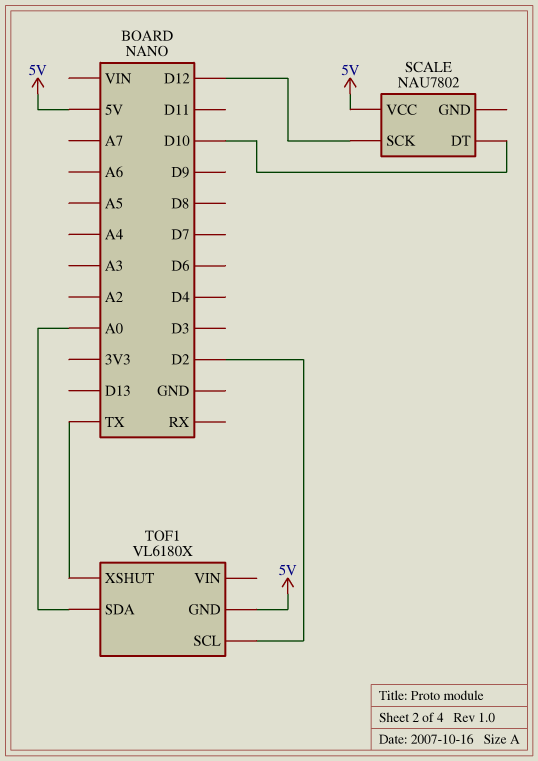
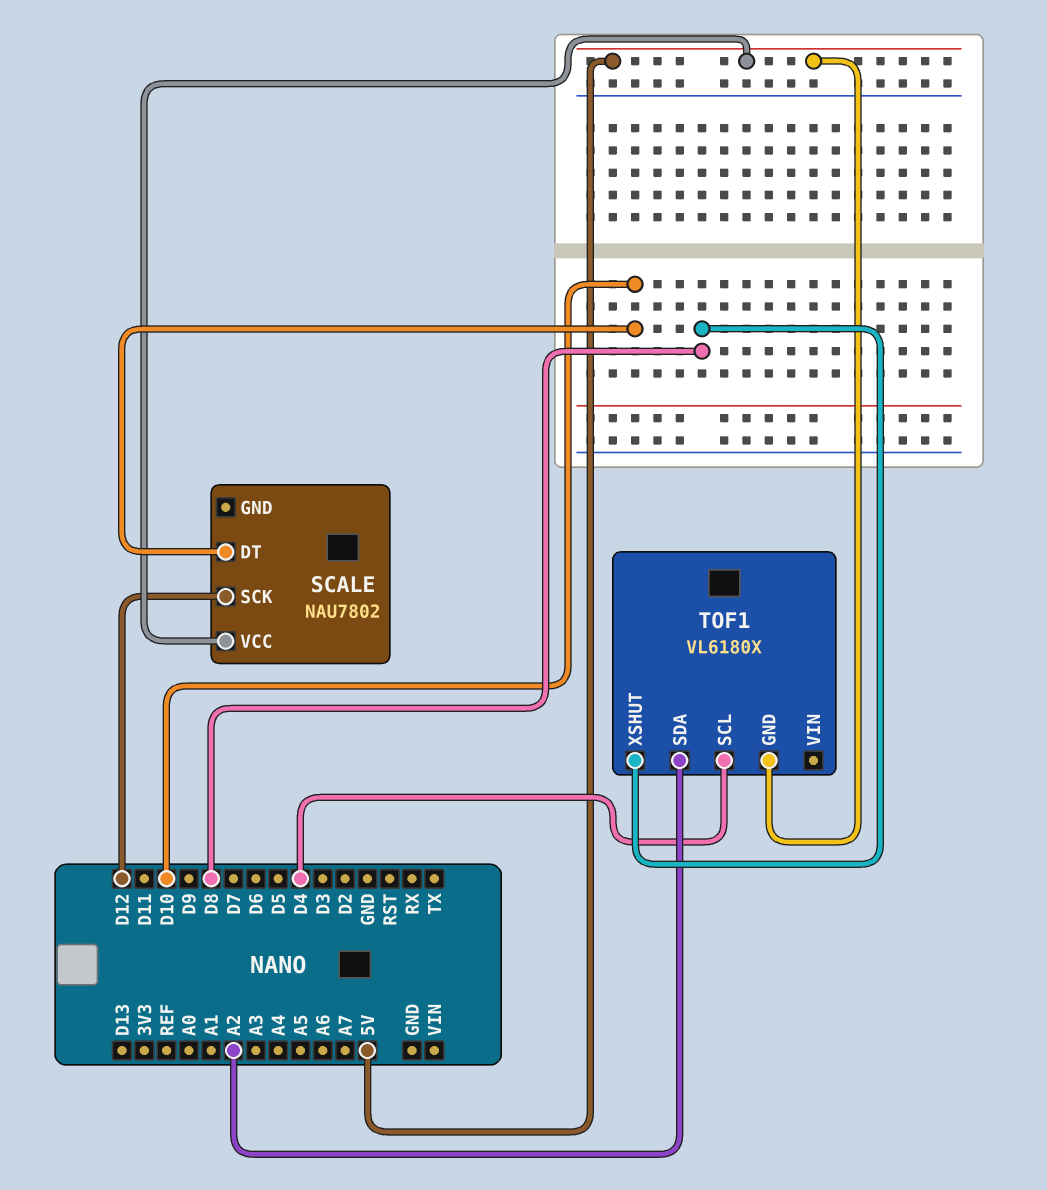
TOF1 pin SCL: D2 -> D4
TOF1 pin SDA: A0 -> A2
TOF1 pin XSHUT: TX -> D8

